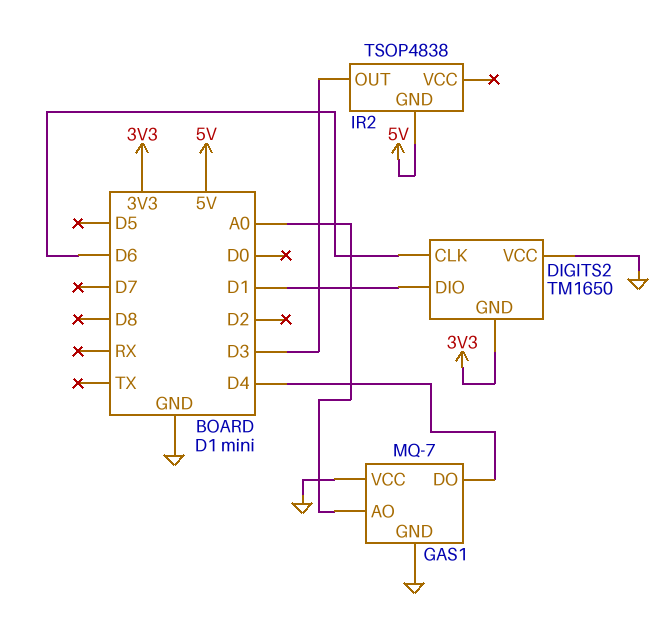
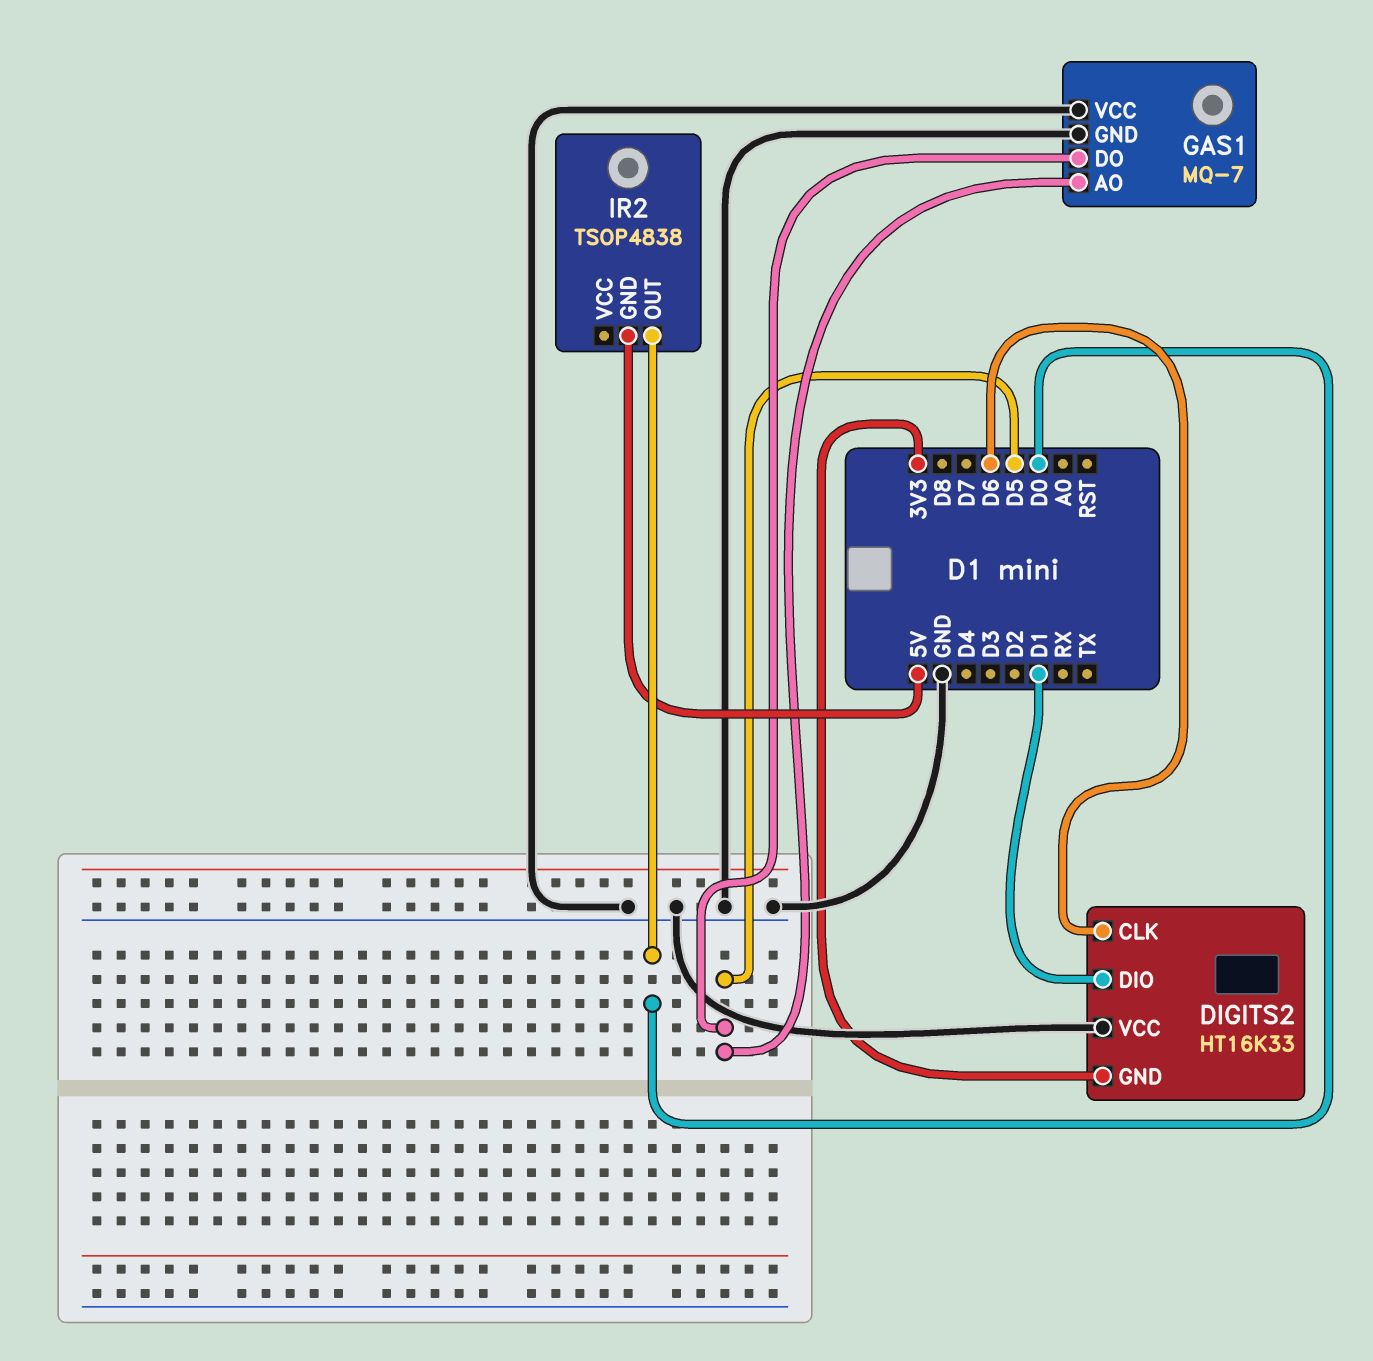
DIGITS2: TM1650 -> HT16K33
GAS1 pin AO: A0 -> D5
GAS1 pin DO: D4 -> D5
IR2 pin OUT: D3 -> D0

